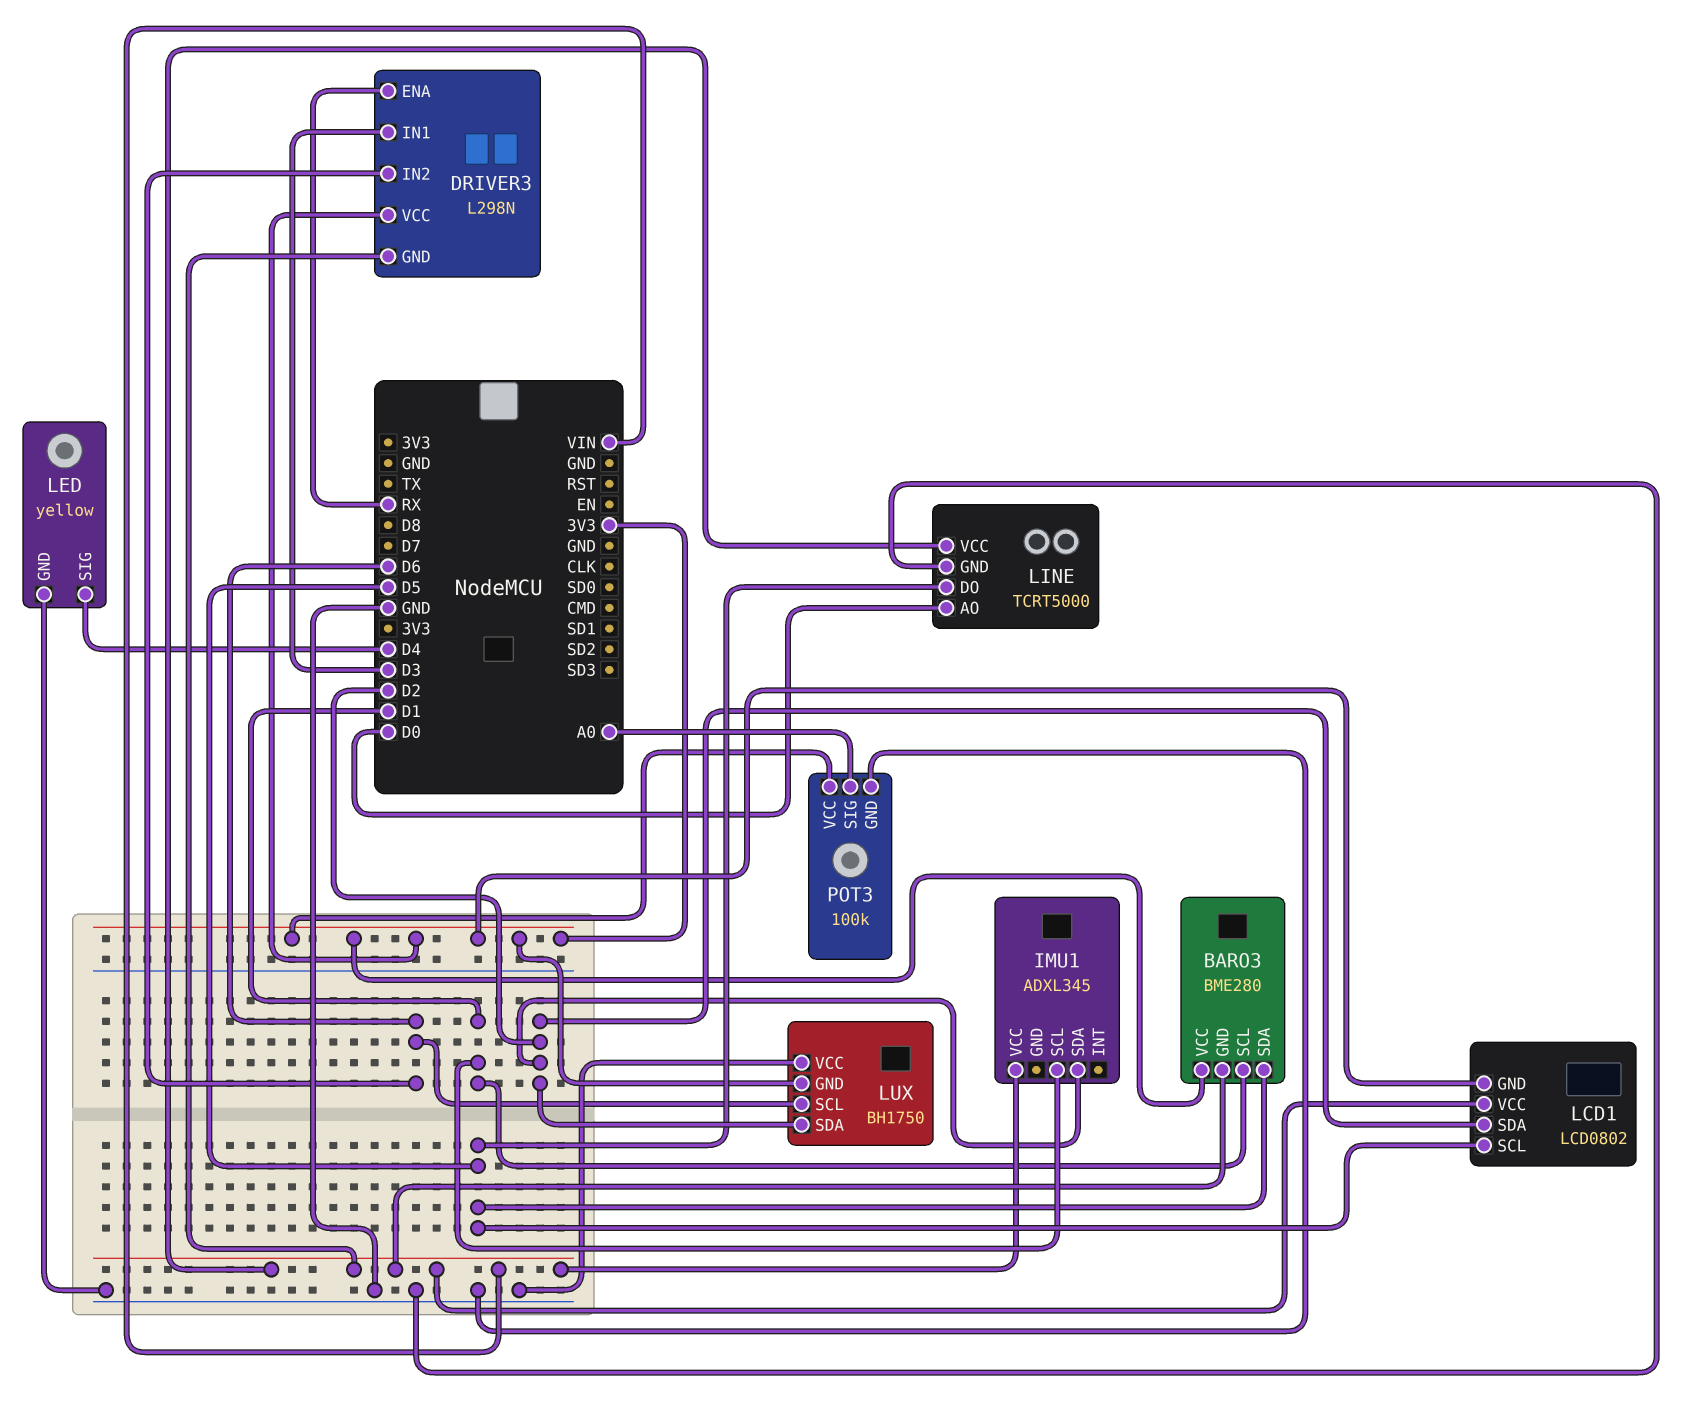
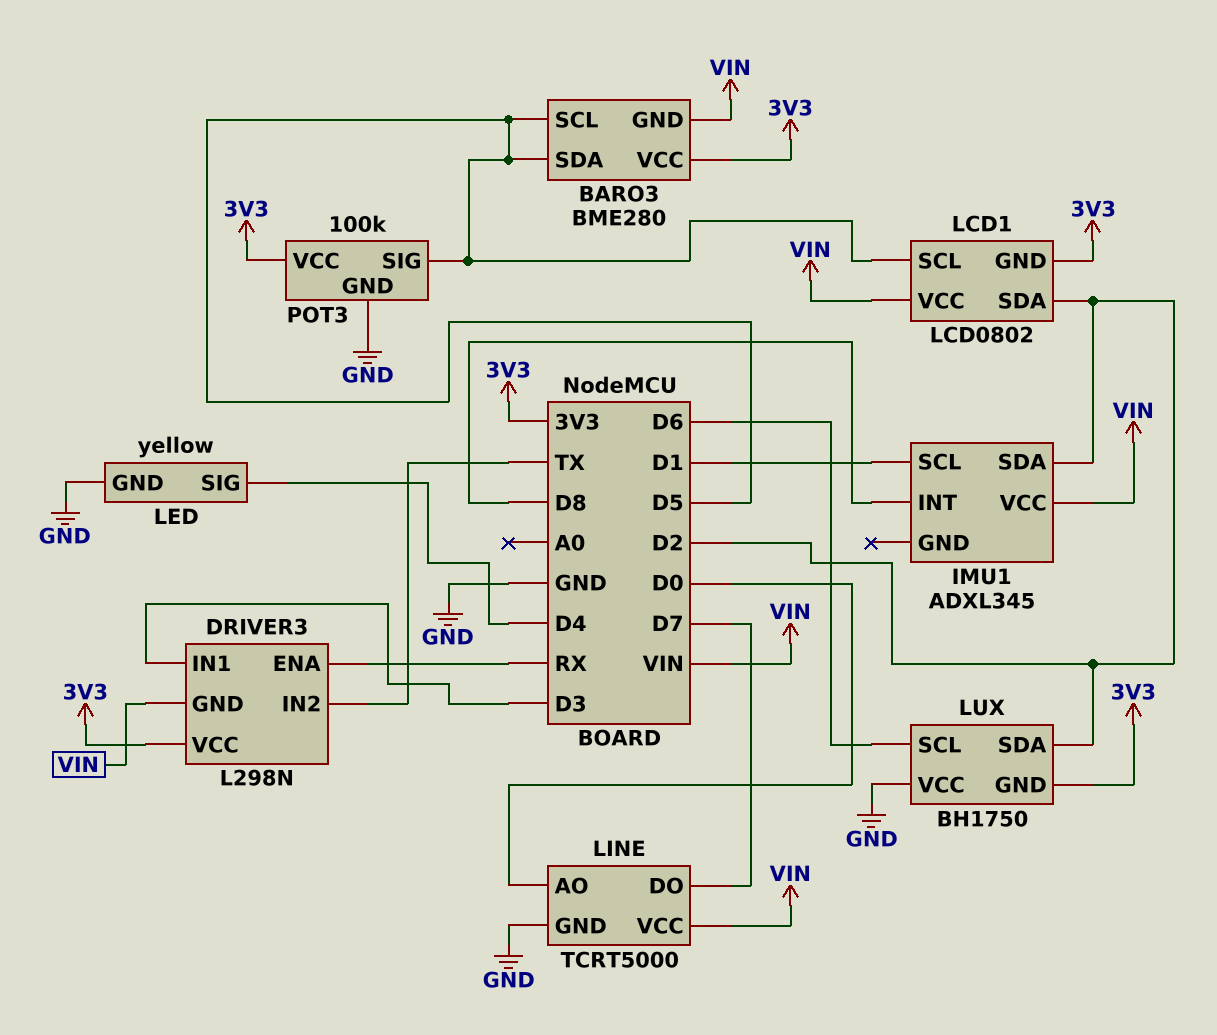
BARO3 pin SCL: D1 -> D5
DRIVER3 pin IN2: D6 -> TX
IMU1 pin INT: none -> D8
LINE pin DO: D5 -> D7
POT3 pin SIG: A0 -> D5

